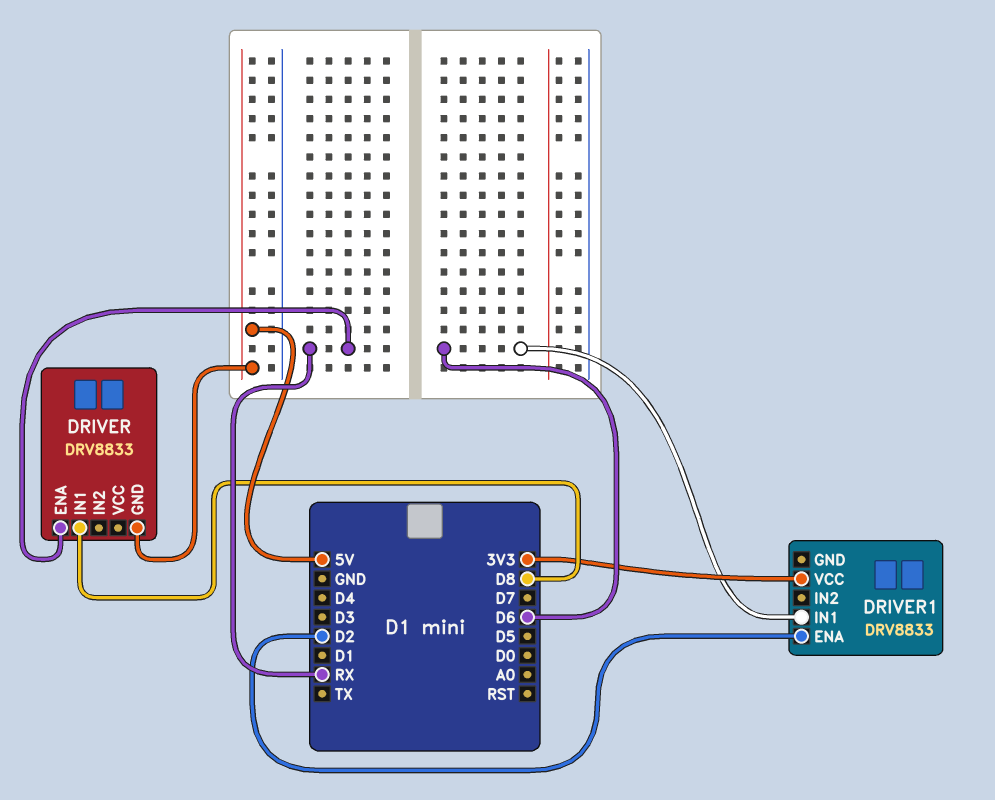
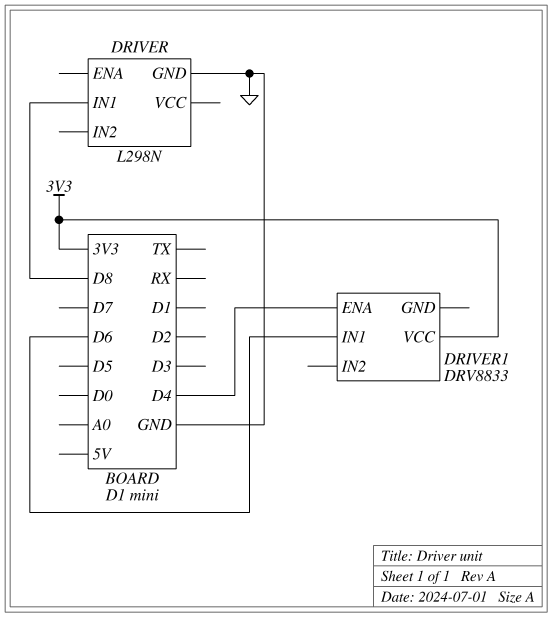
DRIVER: DRV8833 -> L298N
DRIVER pin ENA: RX -> none
DRIVER pin GND: 5V -> GND
DRIVER1 pin ENA: D2 -> D4

